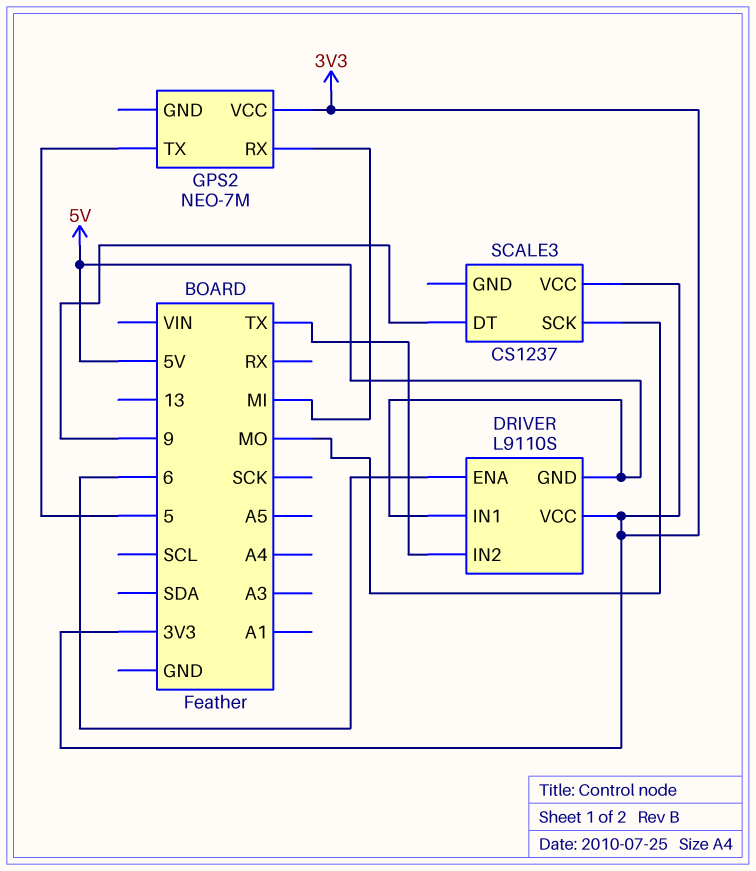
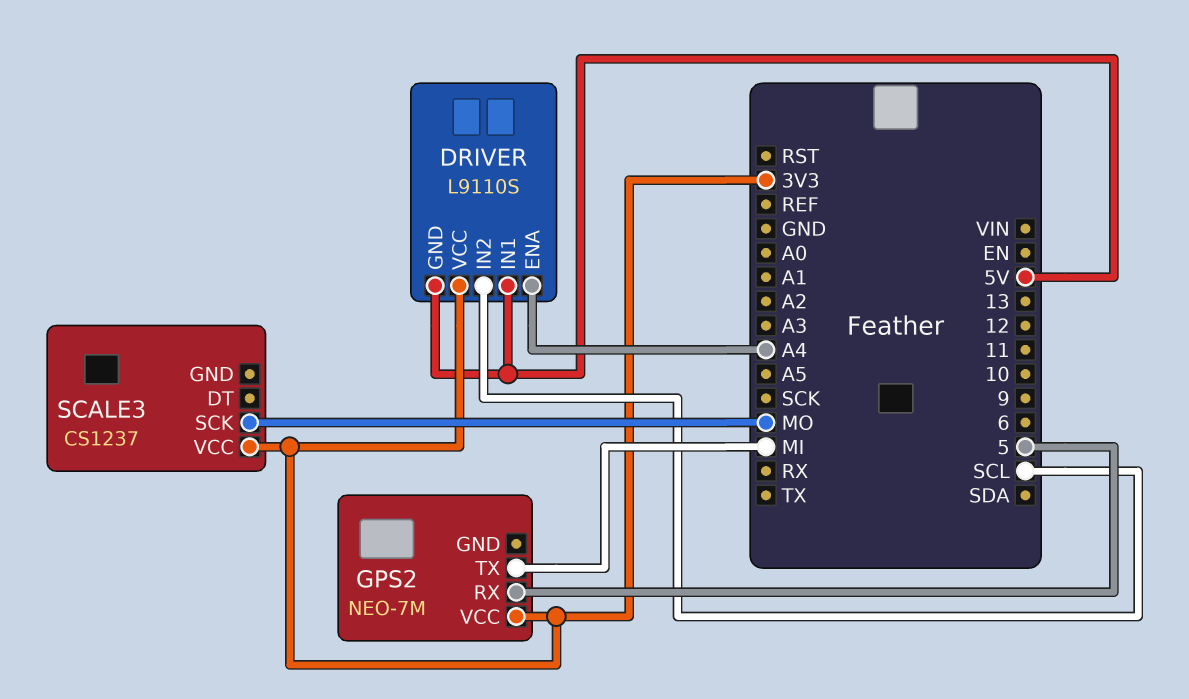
DRIVER pin ENA: 6 -> A4
DRIVER pin IN2: TX -> SCL
GPS2 pin RX: MI -> 5
GPS2 pin TX: 5 -> MI
SCALE3 pin DT: 9 -> none

